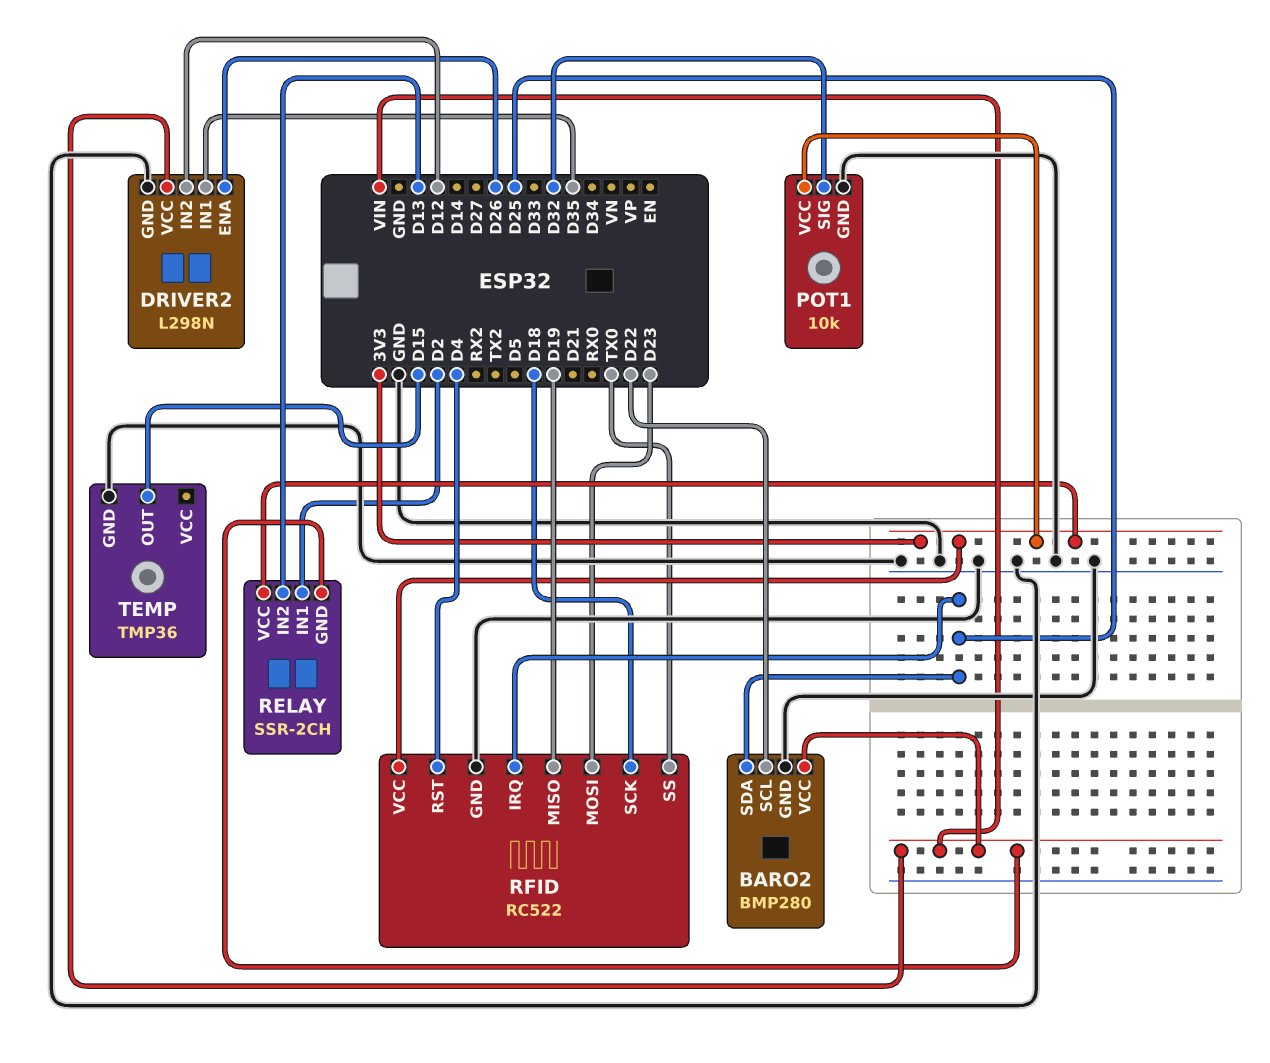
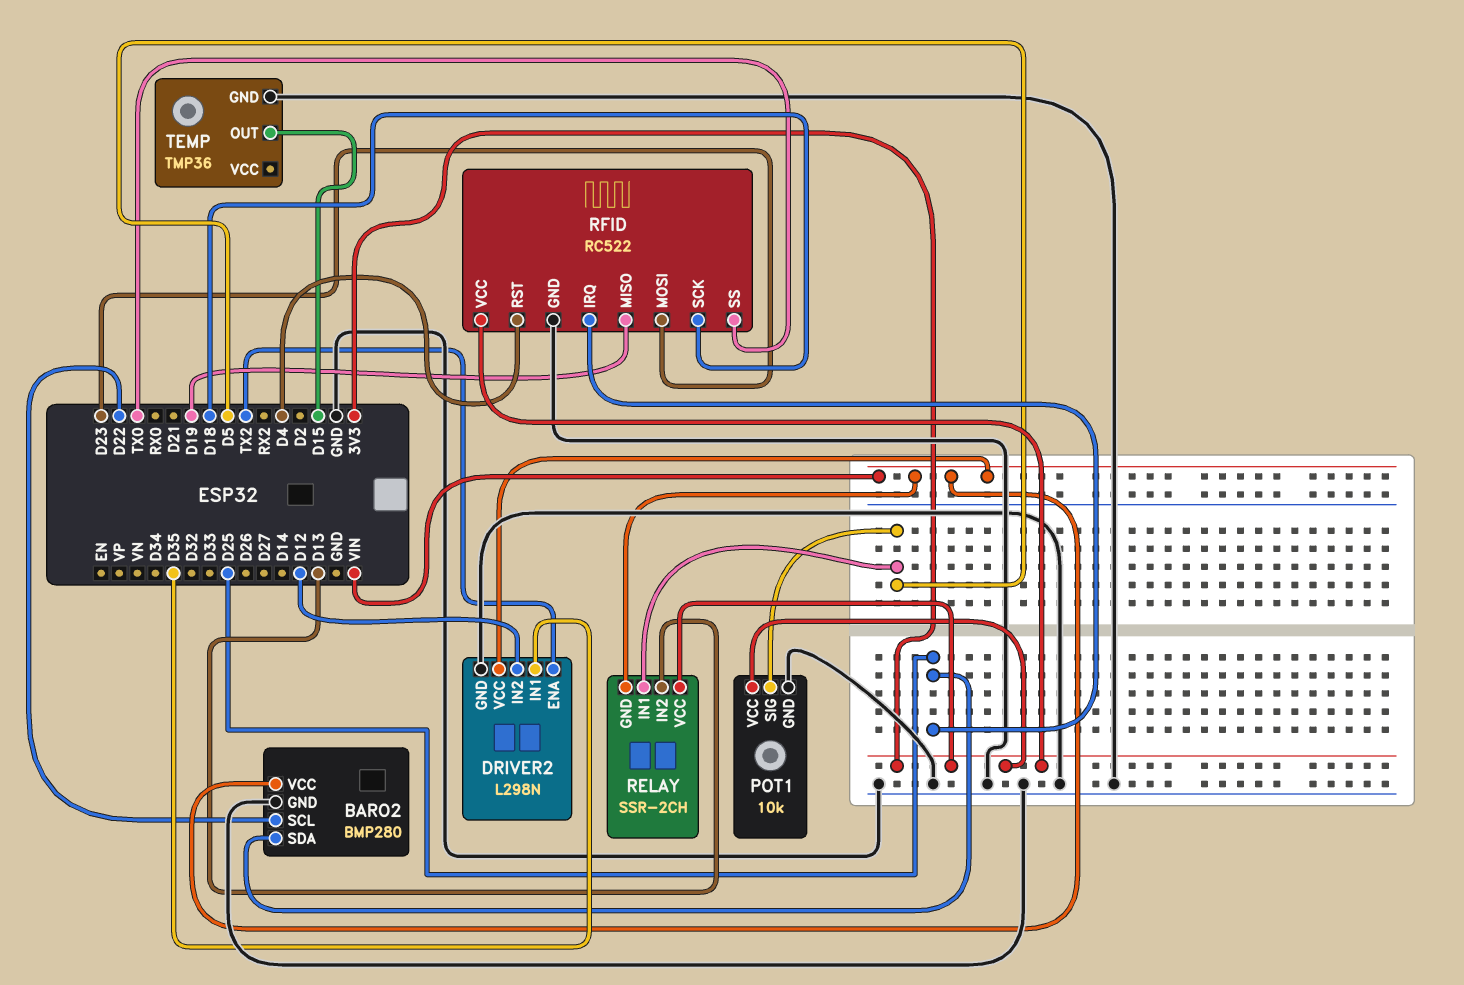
DRIVER2 pin ENA: D26 -> TX2
POT1 pin SIG: D32 -> D5
RELAY pin IN1: D2 -> D5

